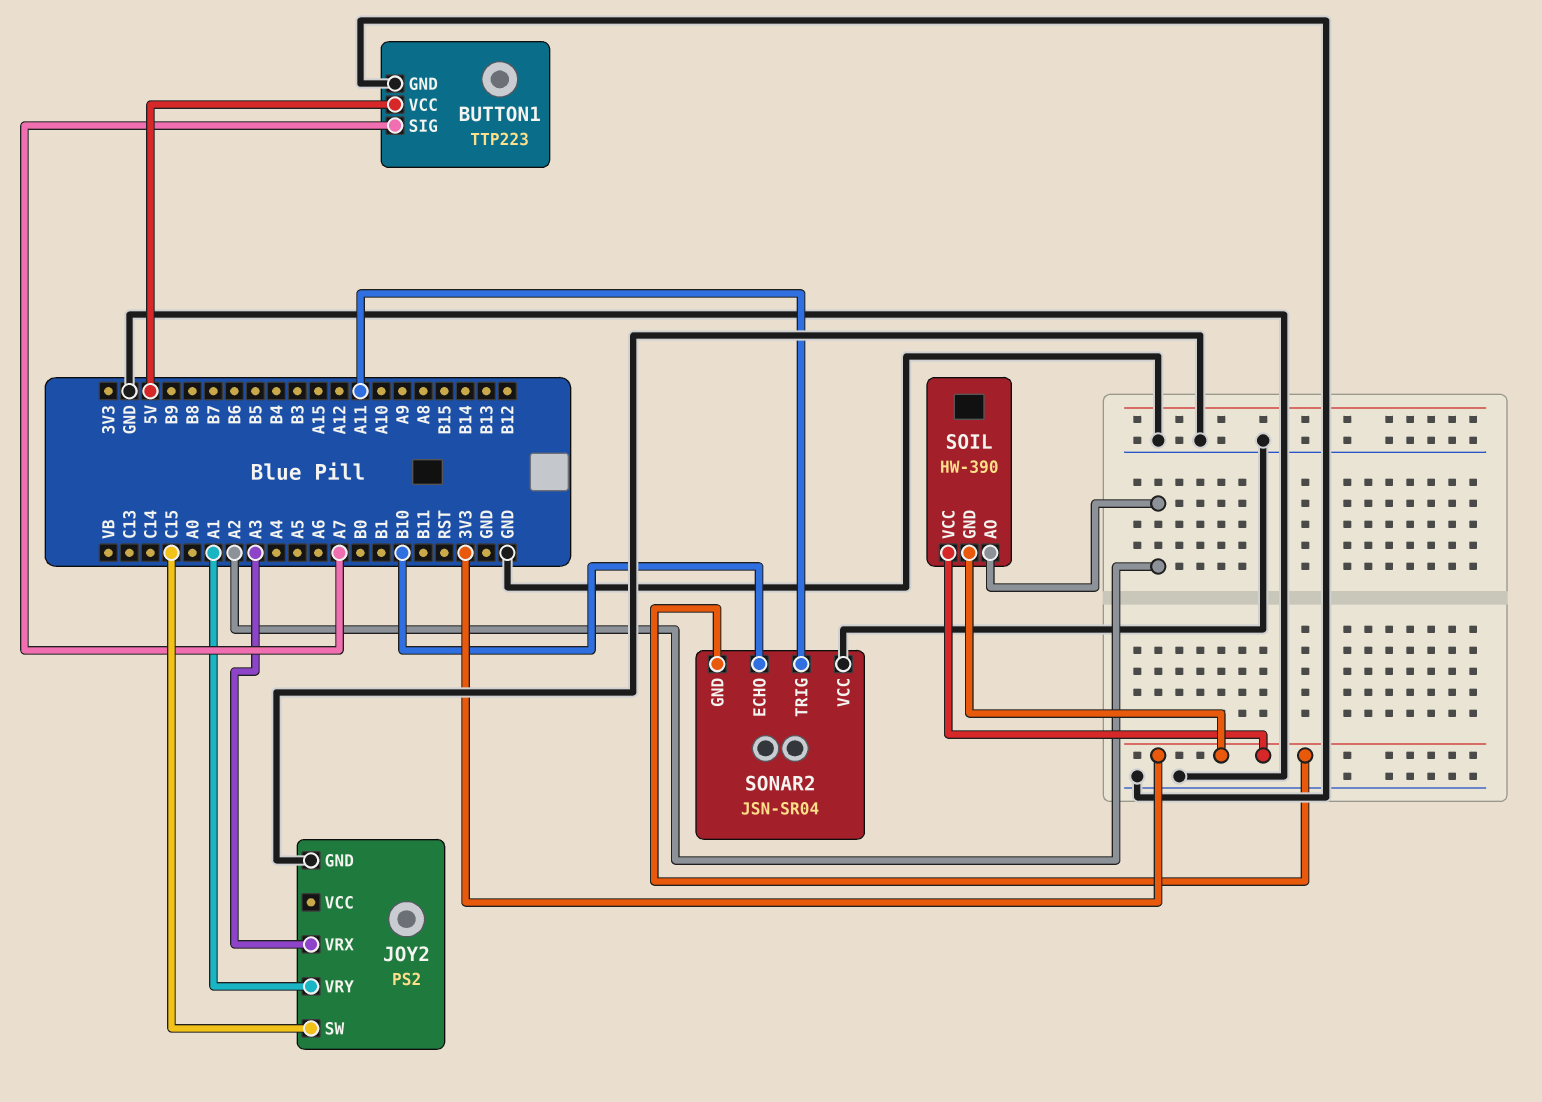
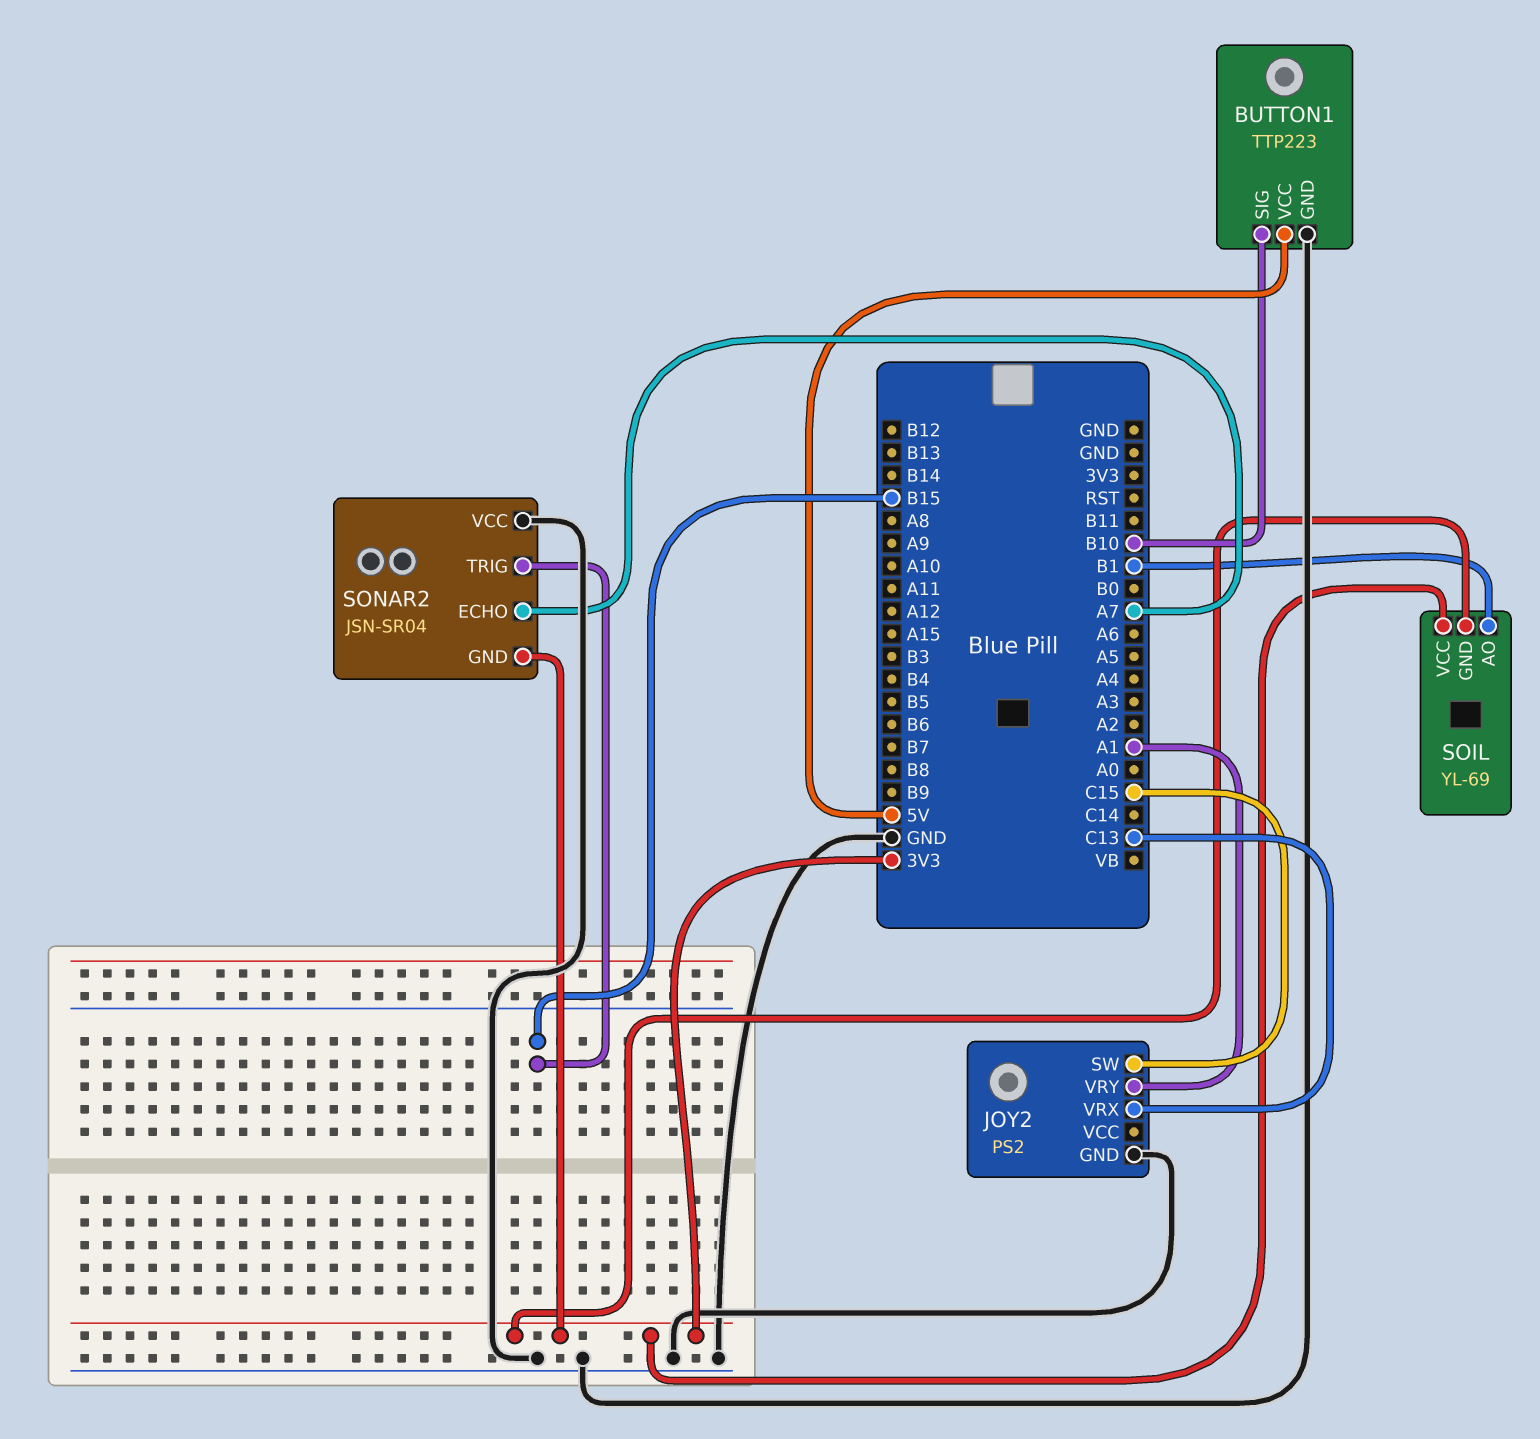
BUTTON1 pin SIG: A7 -> B10
JOY2 pin VRX: A3 -> C13
SOIL: HW-390 -> YL-69
SOIL pin AO: A2 -> B1
SONAR2 pin ECHO: B10 -> A7
SONAR2 pin TRIG: A11 -> B15

